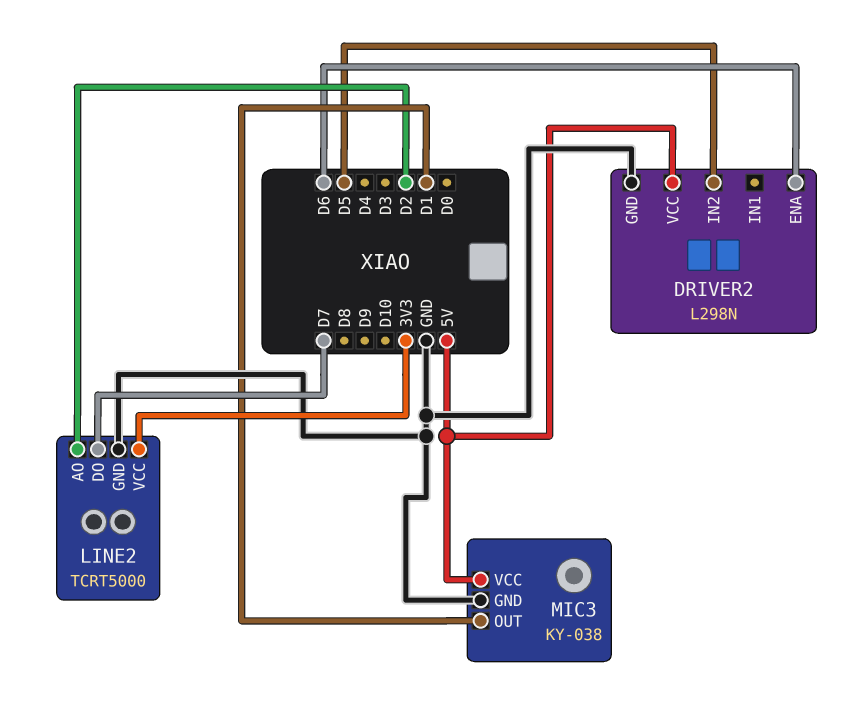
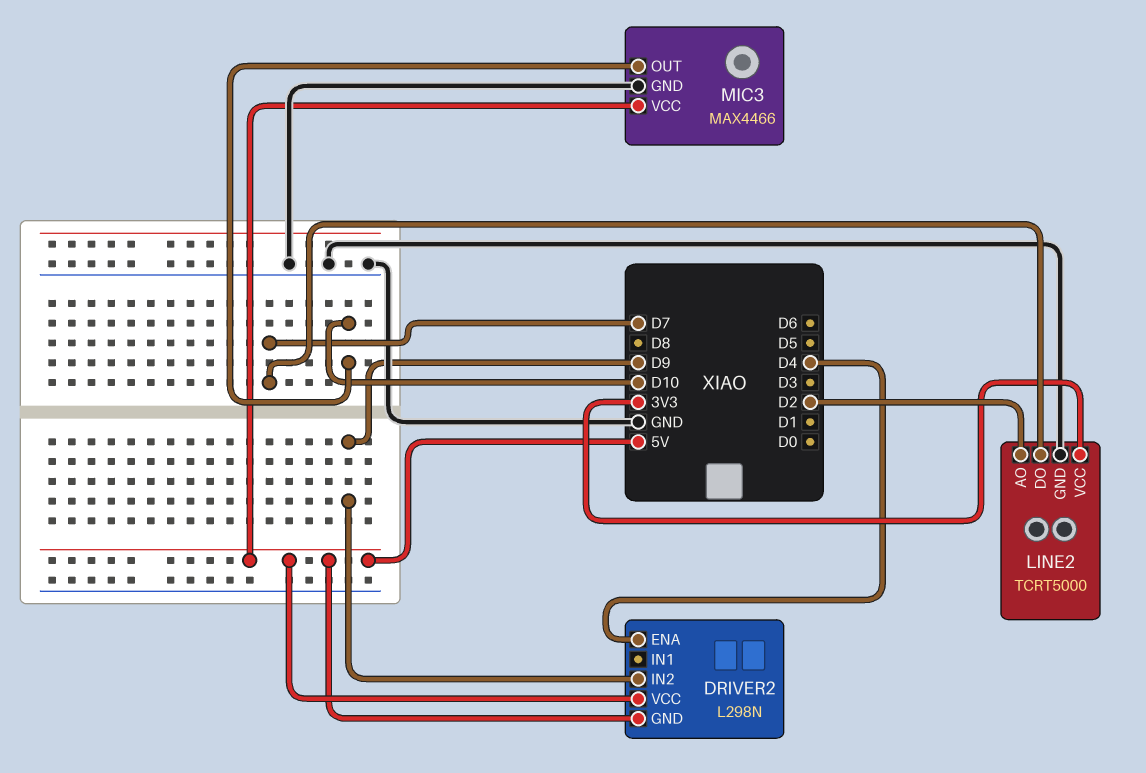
DRIVER2 pin ENA: D6 -> D4
DRIVER2 pin GND: GND -> 5V
DRIVER2 pin IN2: D5 -> D9
MIC3: KY-038 -> MAX4466
MIC3 pin OUT: D1 -> D10

